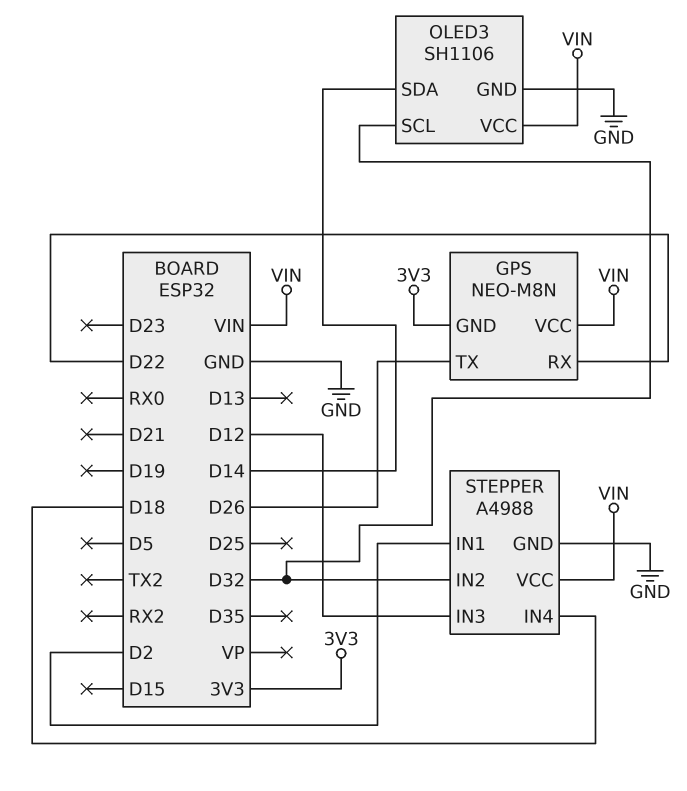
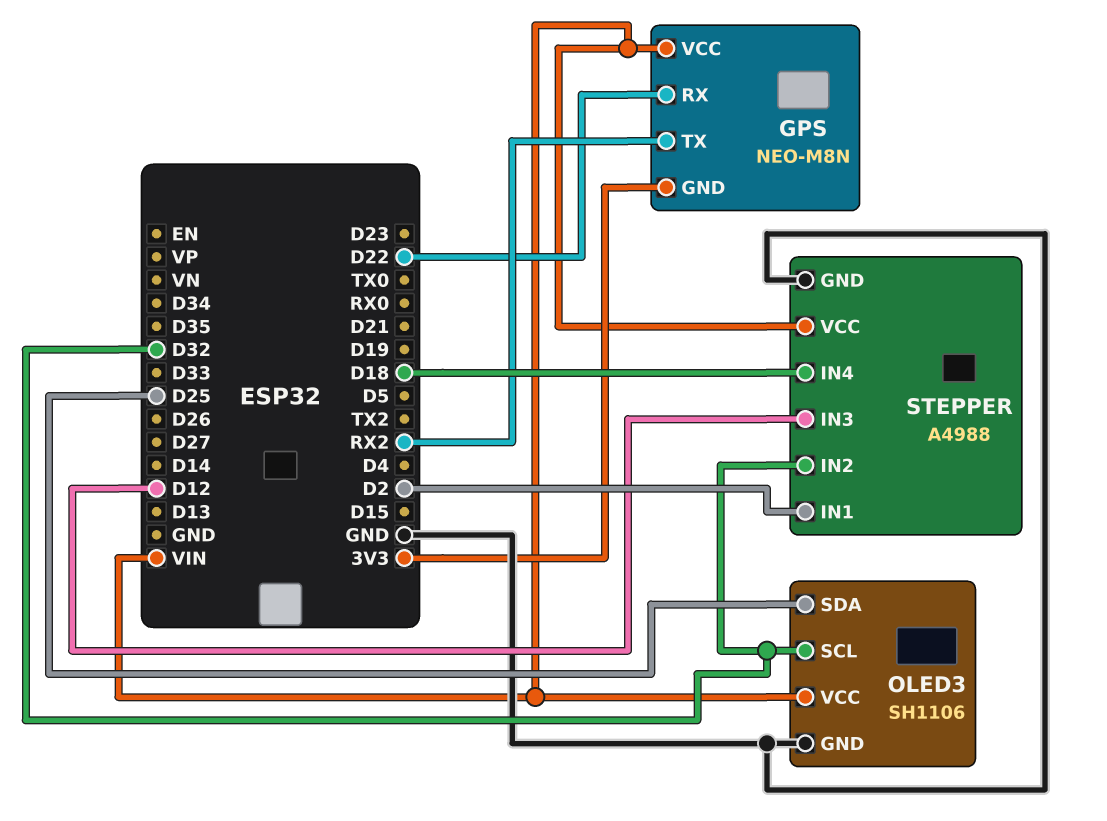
GPS pin TX: D26 -> RX2
OLED3 pin SDA: D14 -> D25

